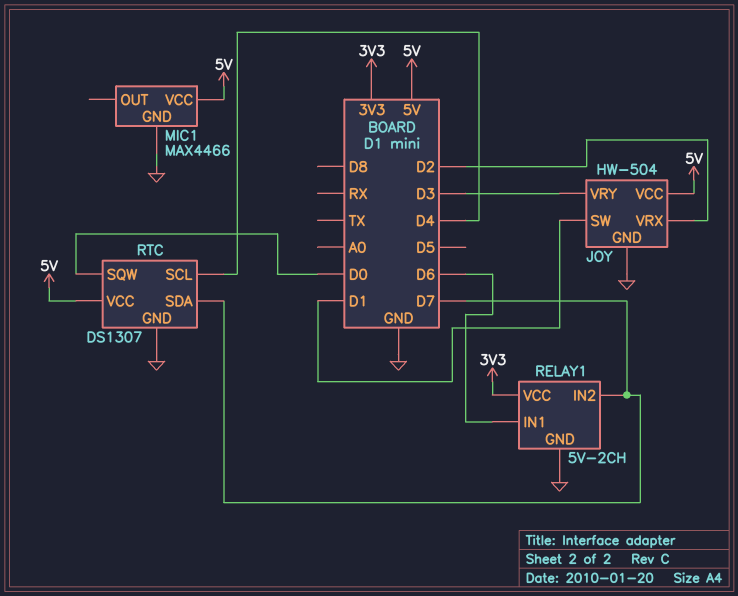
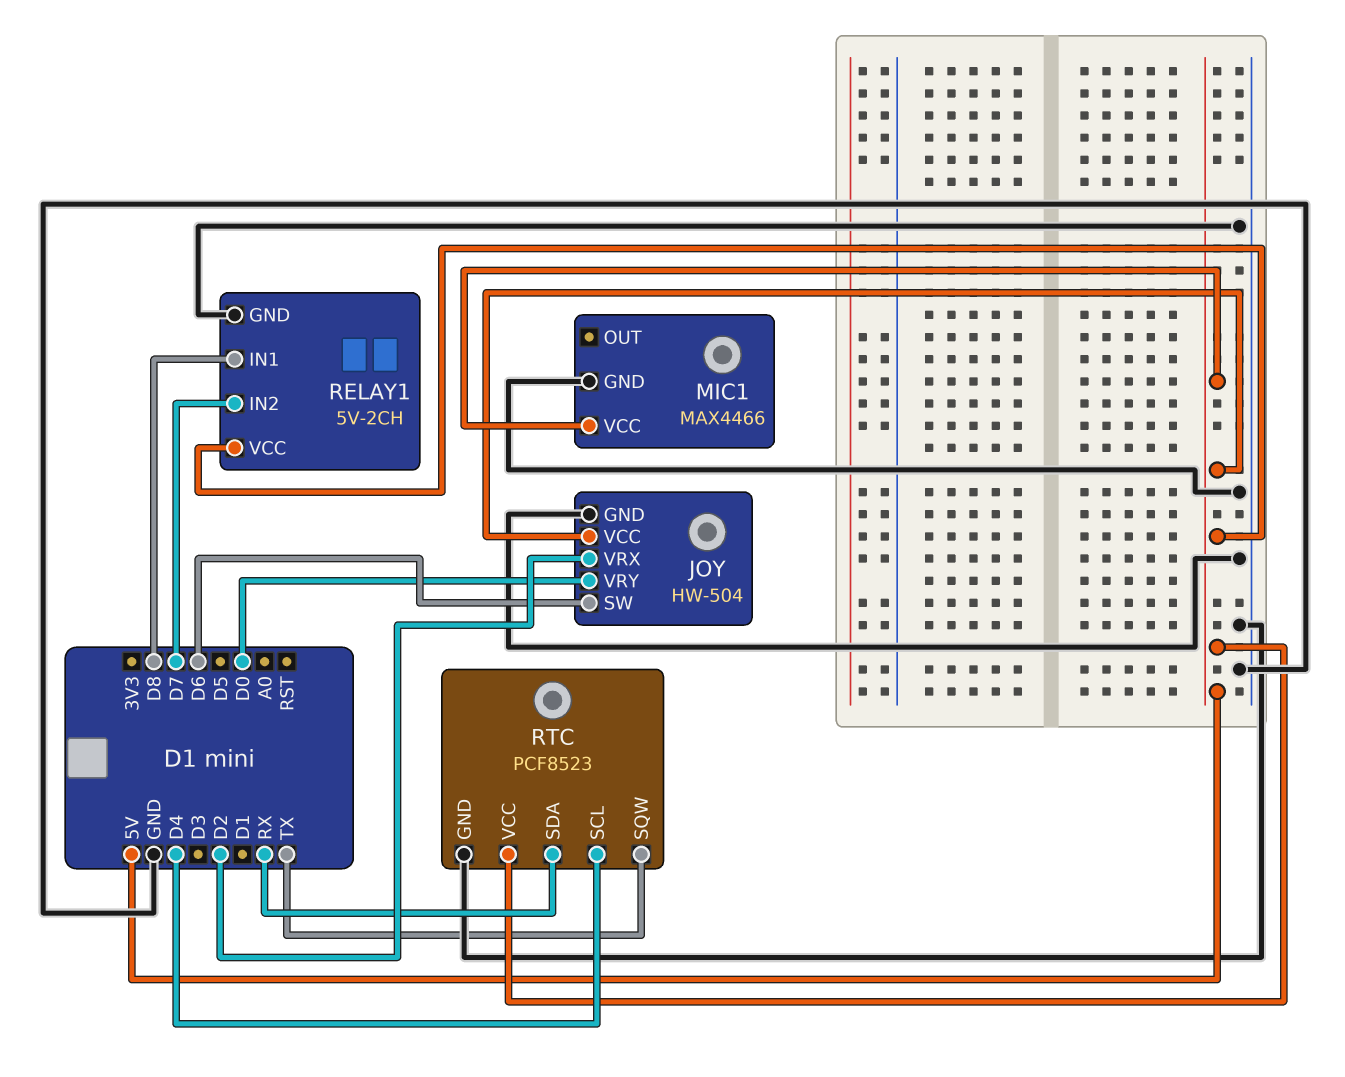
JOY pin SW: D1 -> D6
JOY pin VRY: D3 -> D0
RELAY1 pin IN1: D6 -> D8
RELAY1 pin VCC: 3V3 -> 5V
RTC: DS1307 -> PCF8523
RTC pin SDA: D7 -> RX
RTC pin SQW: D0 -> TX

